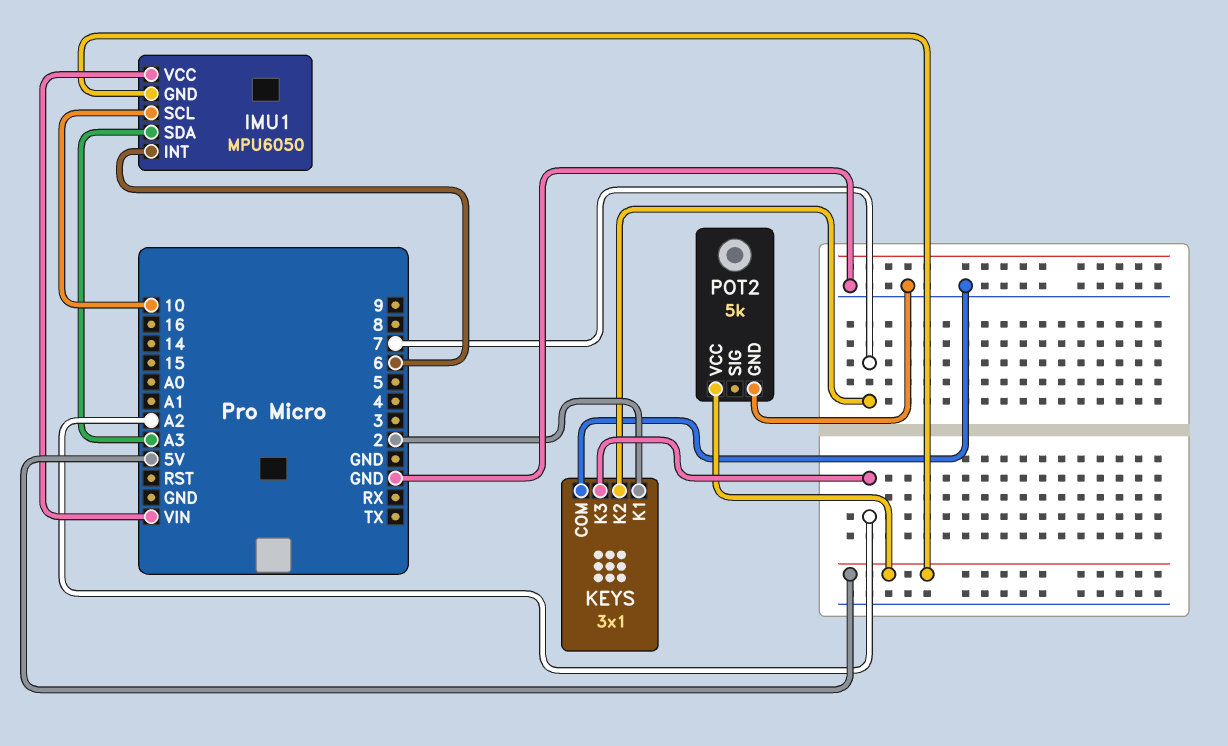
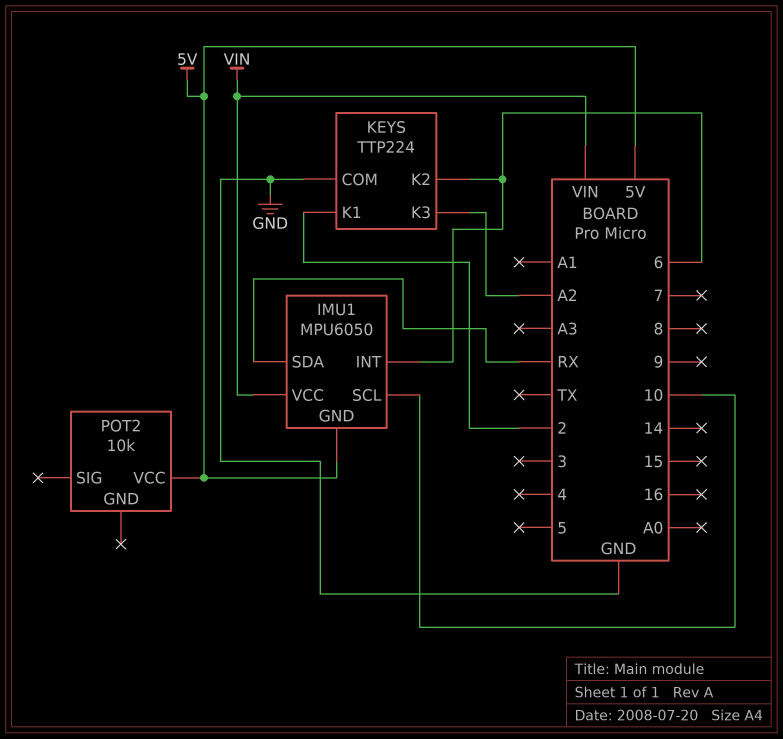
IMU1 pin SDA: A3 -> RX
KEYS: 3x1 -> TTP224
KEYS pin K2: 7 -> 6
POT2: 5k -> 10k
POT2 pin GND: GND -> none

